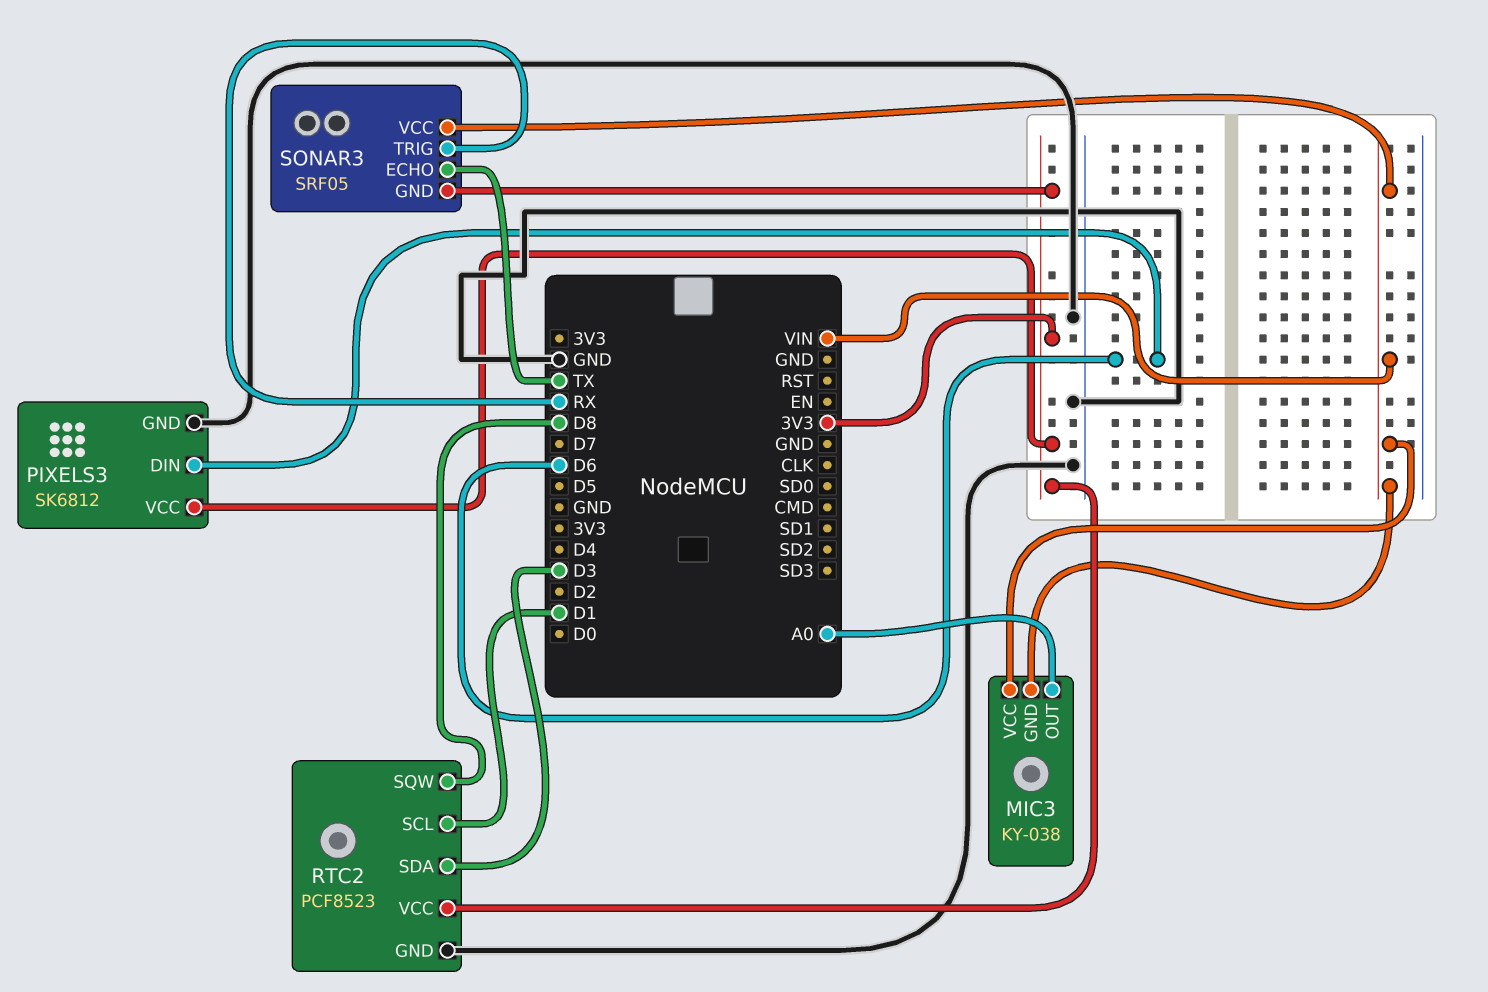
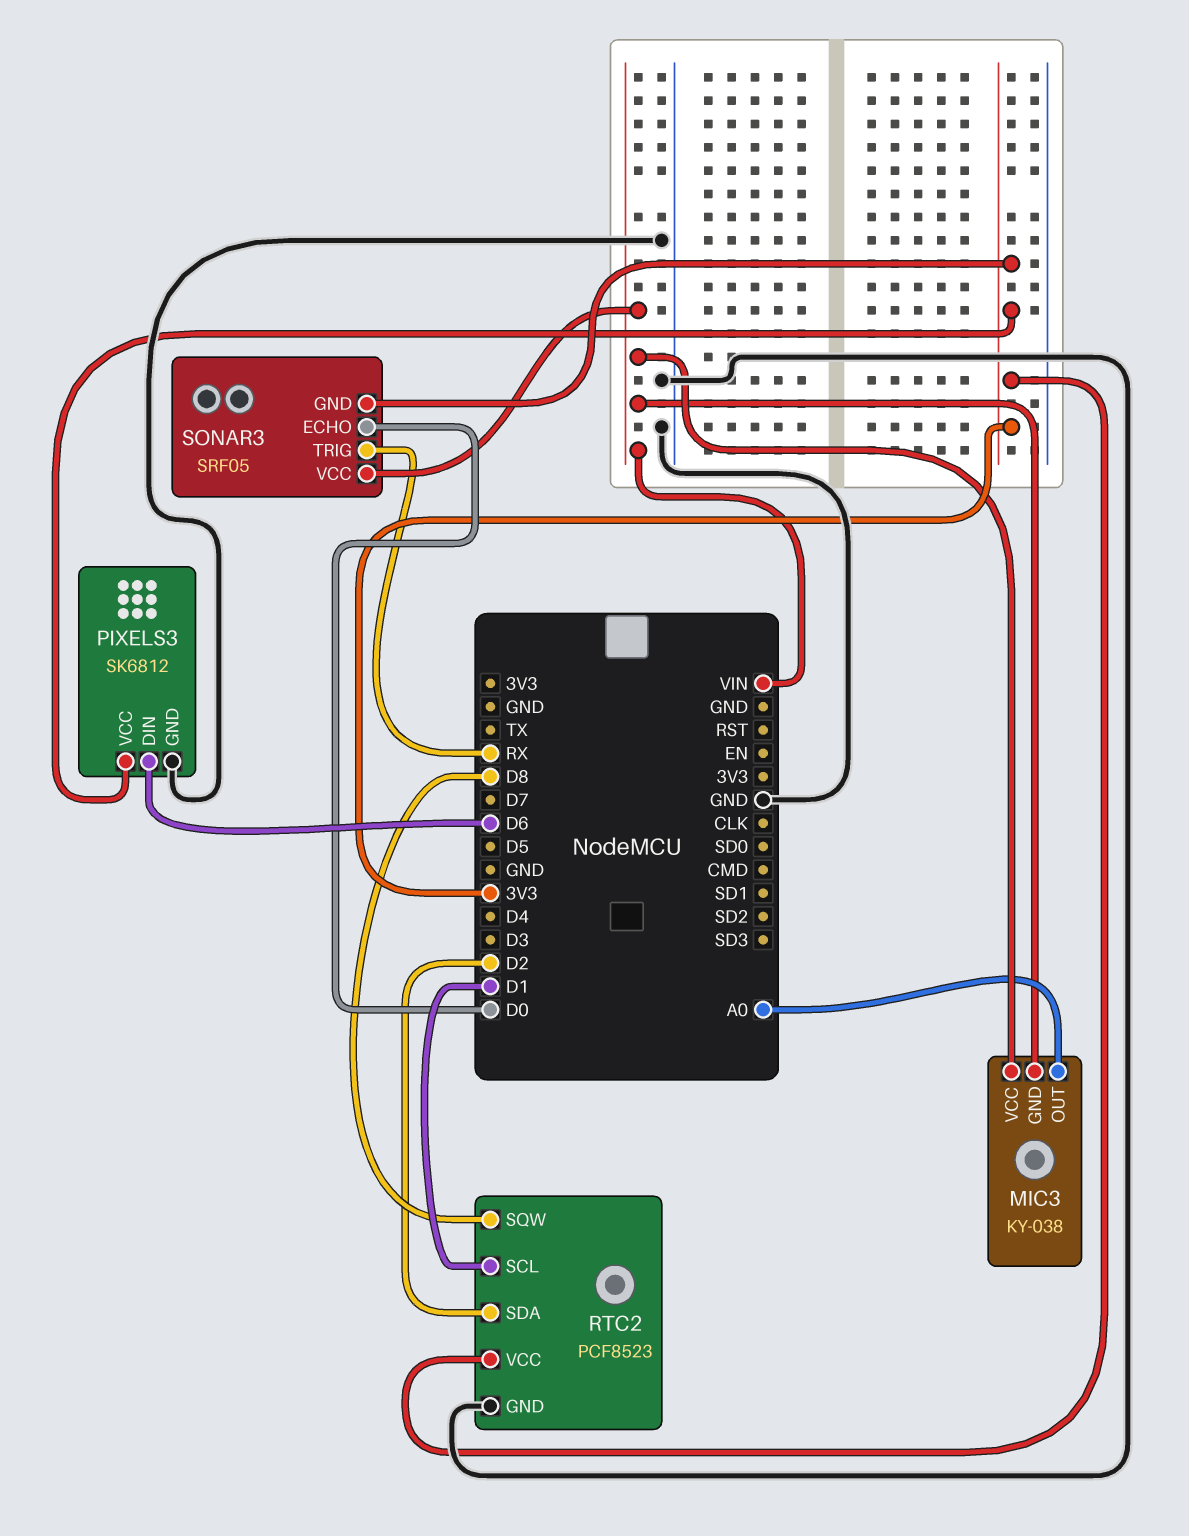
RTC2 pin SDA: D3 -> D2
SONAR3 pin ECHO: TX -> D0

